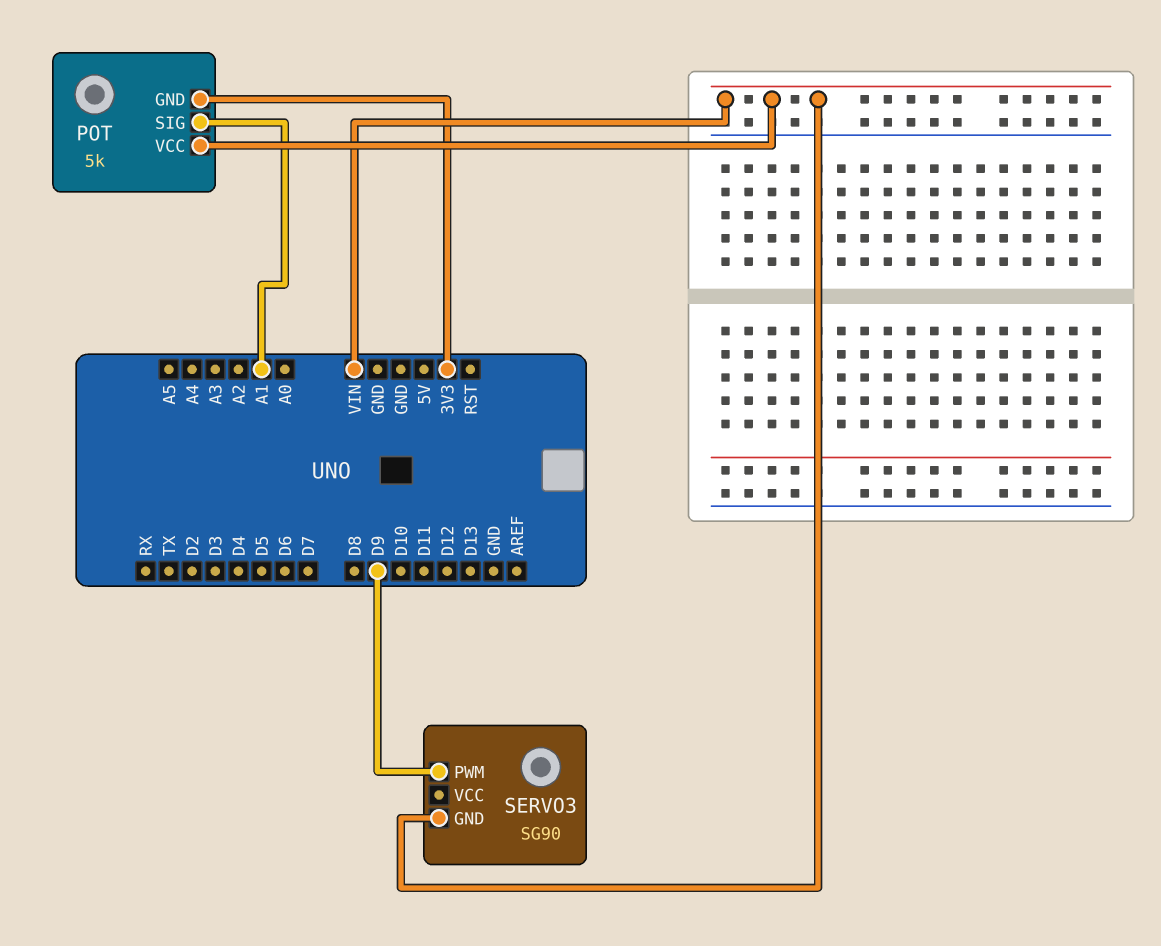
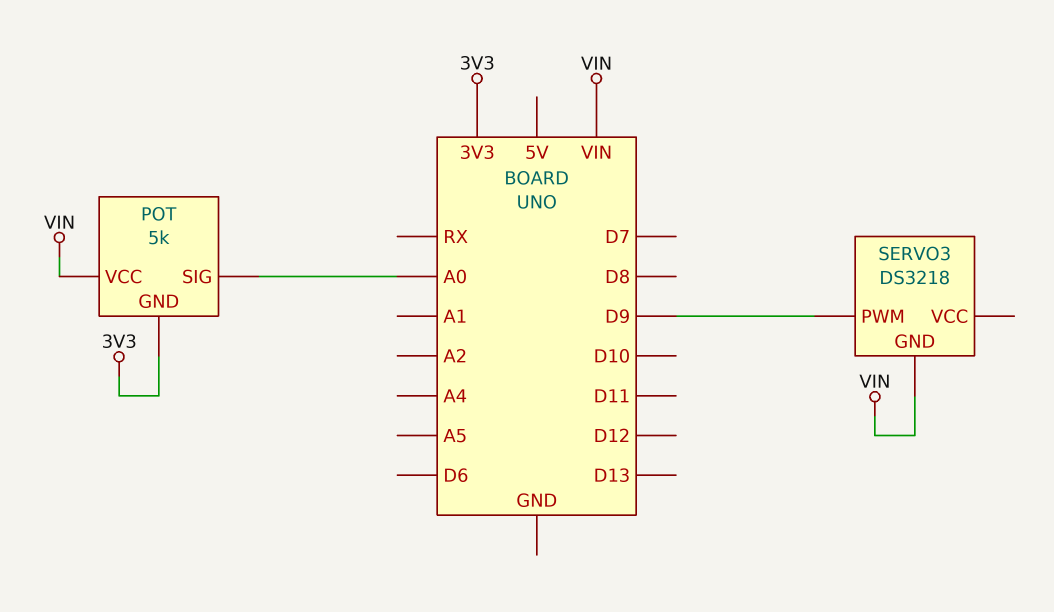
POT pin SIG: A1 -> A0
SERVO3: SG90 -> DS3218

